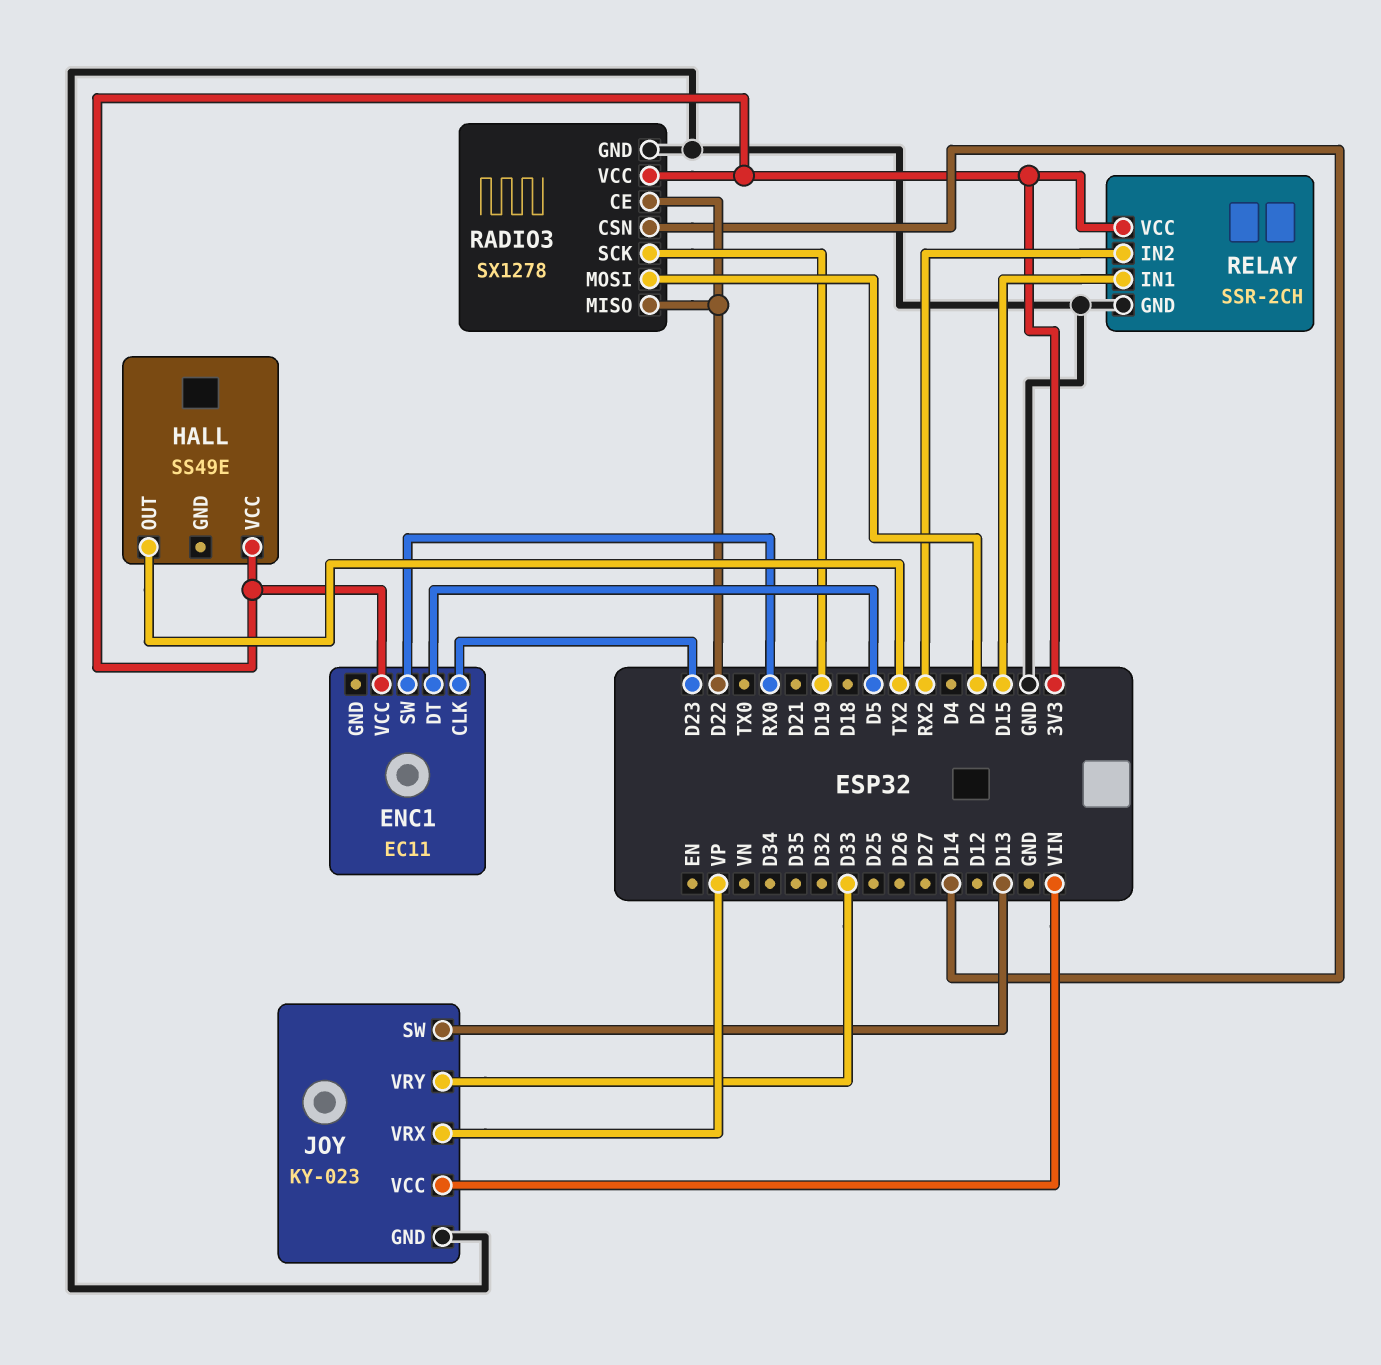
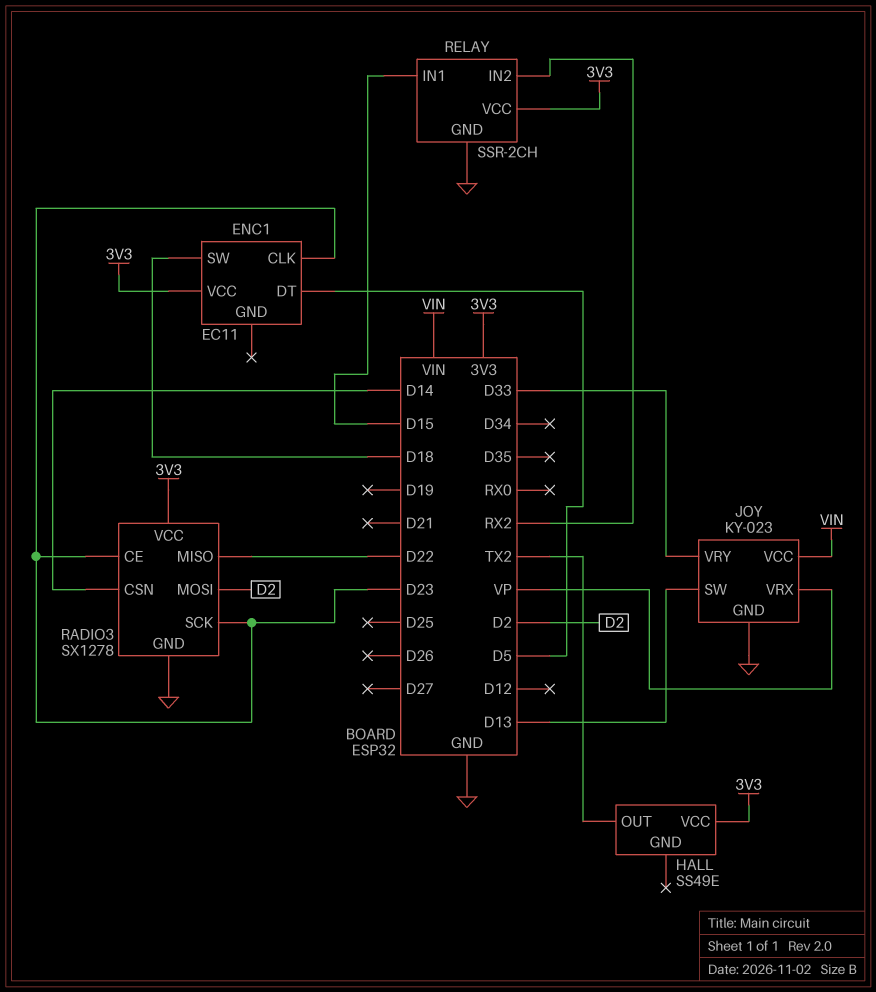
ENC1 pin SW: RX0 -> D18
RADIO3 pin CE: D22 -> D23
RADIO3 pin SCK: D19 -> D23

